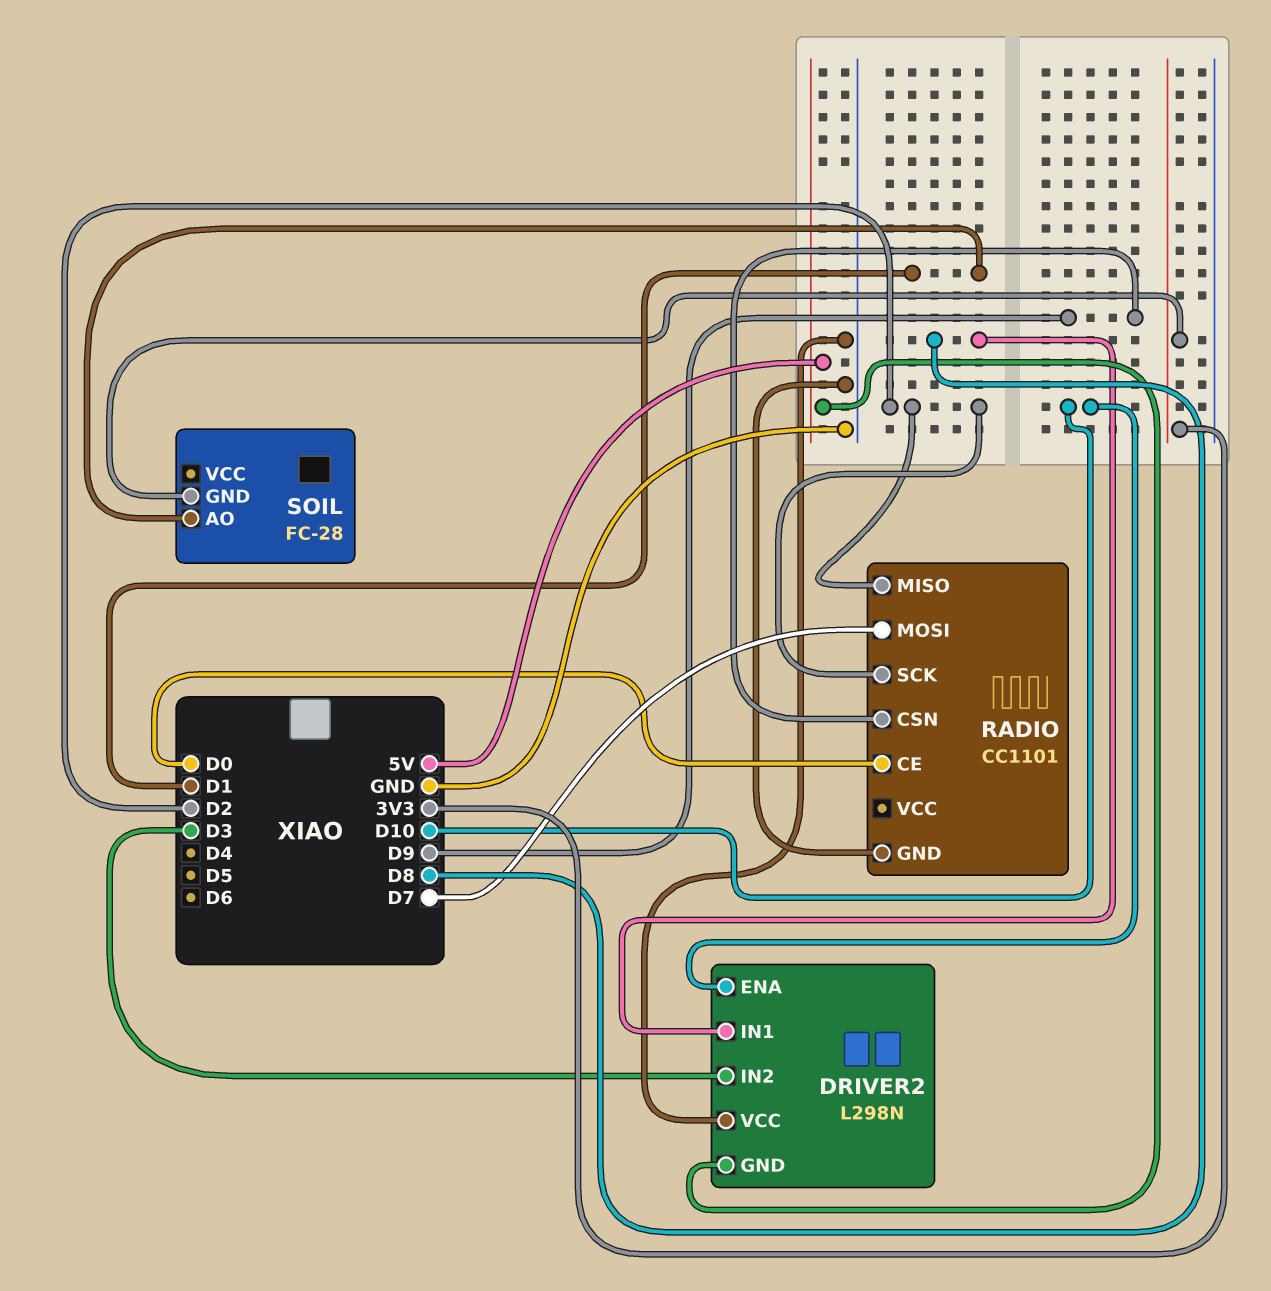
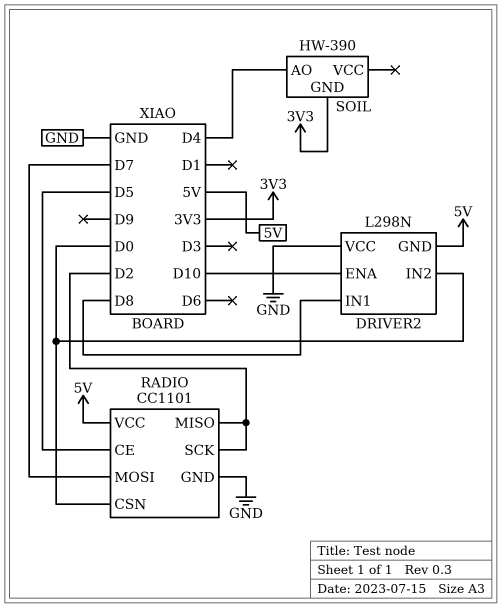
DRIVER2 pin IN2: D3 -> D0
RADIO pin CE: D0 -> D5
RADIO pin CSN: D9 -> D0
RADIO pin VCC: none -> 5V
SOIL: FC-28 -> HW-390
SOIL pin AO: D1 -> D4

